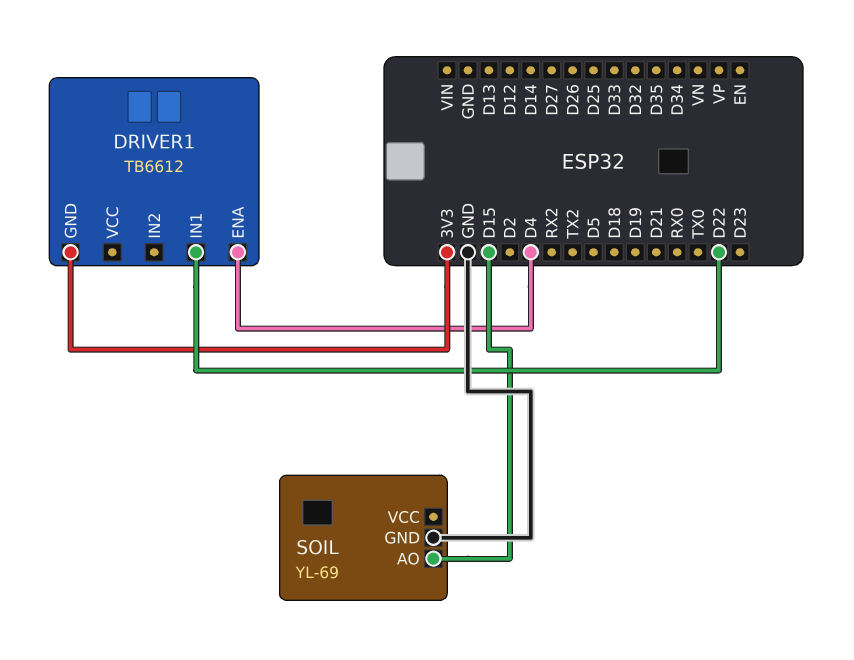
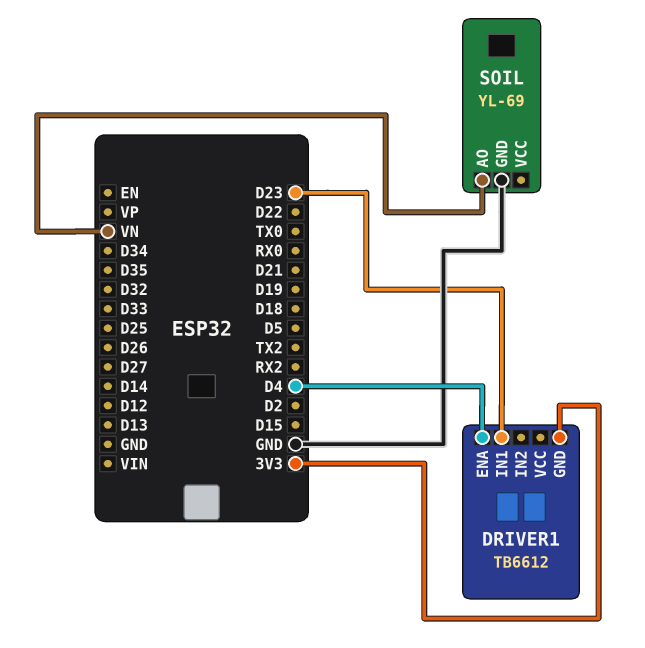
DRIVER1 pin IN1: D22 -> D23
SOIL pin AO: D15 -> VN

